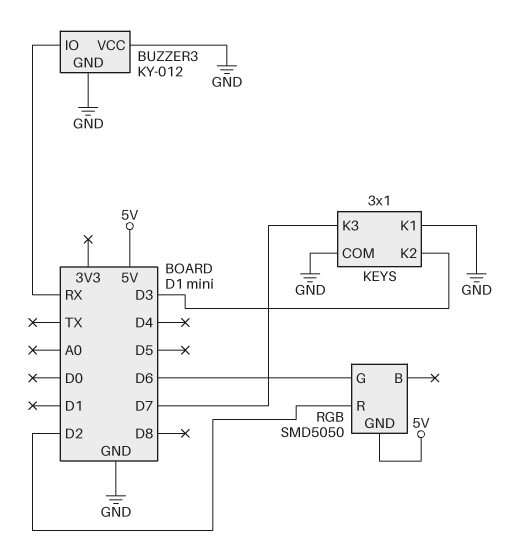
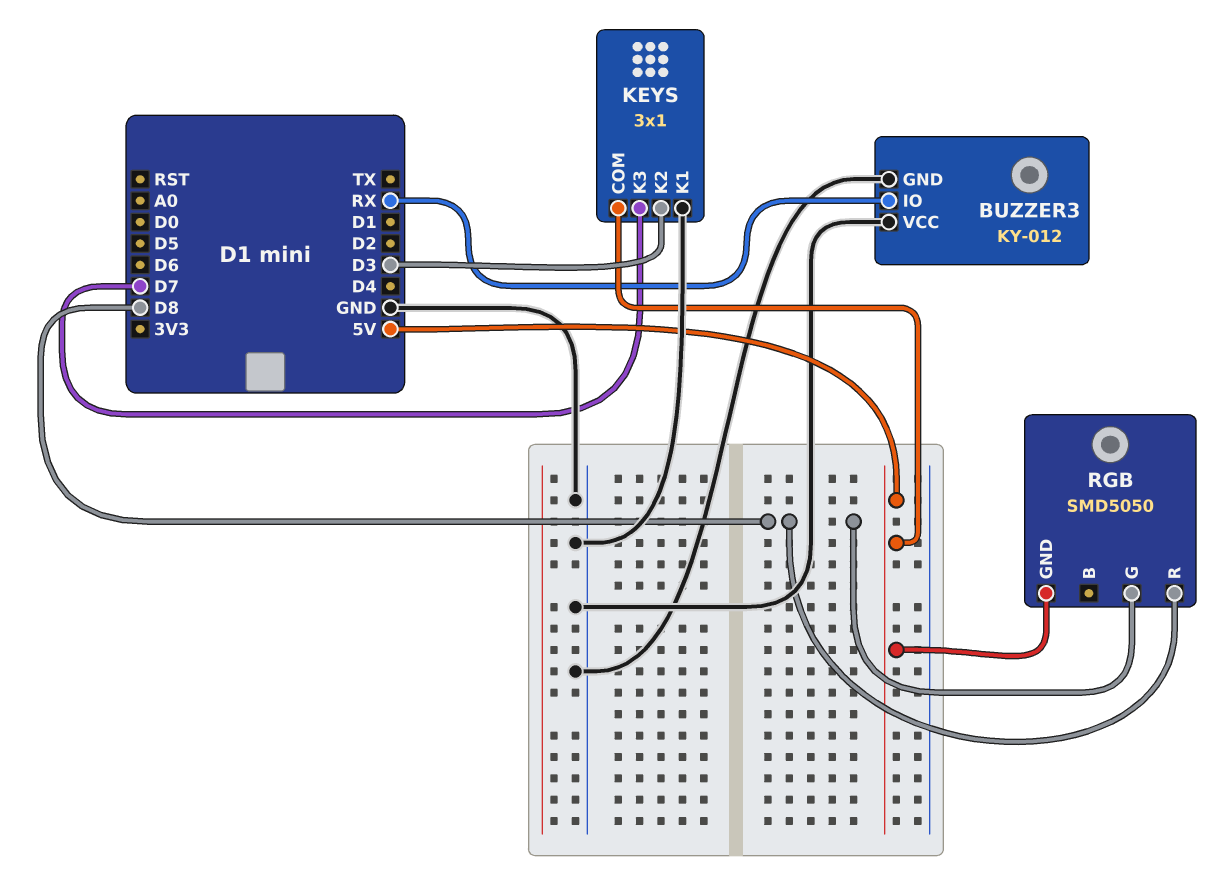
KEYS pin COM: GND -> 5V
RGB pin G: D6 -> D8
RGB pin R: D2 -> D8

